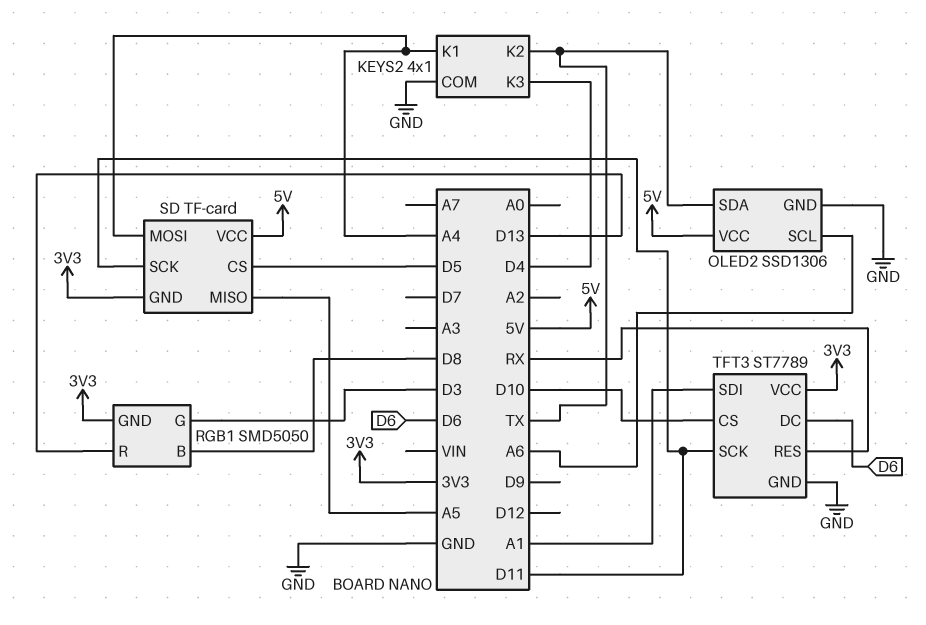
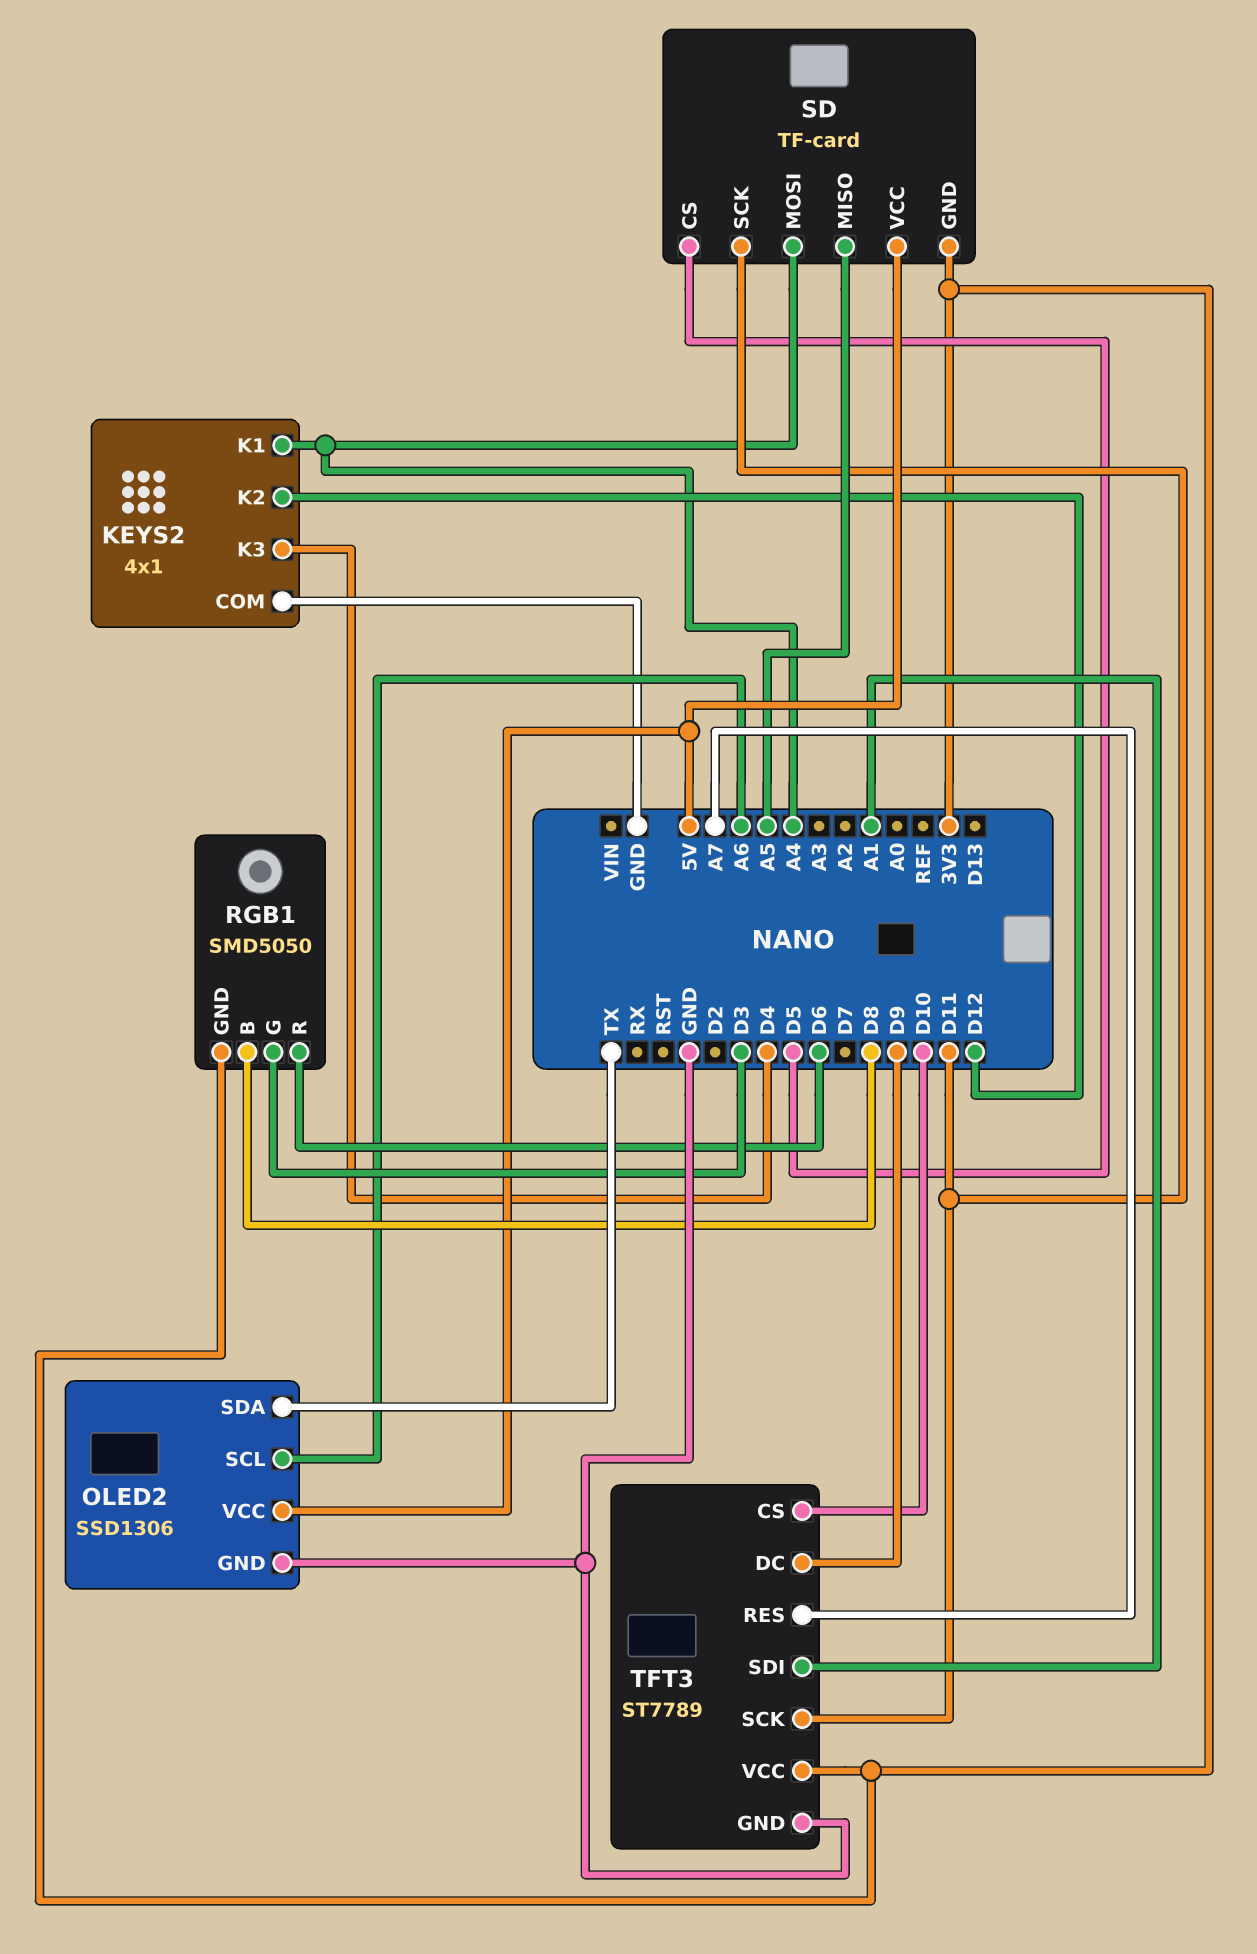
KEYS2 pin K2: TX -> D12
RGB1 pin R: D13 -> D6
TFT3 pin DC: D6 -> D9
TFT3 pin RES: RX -> A7

